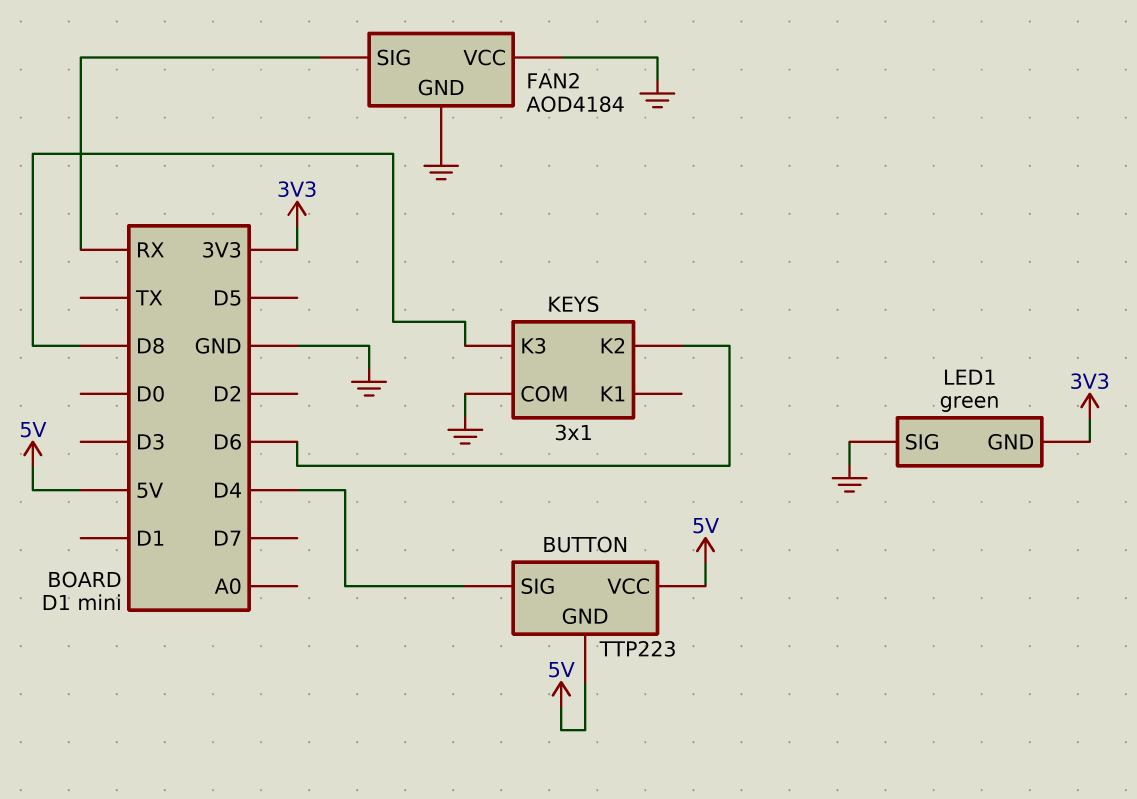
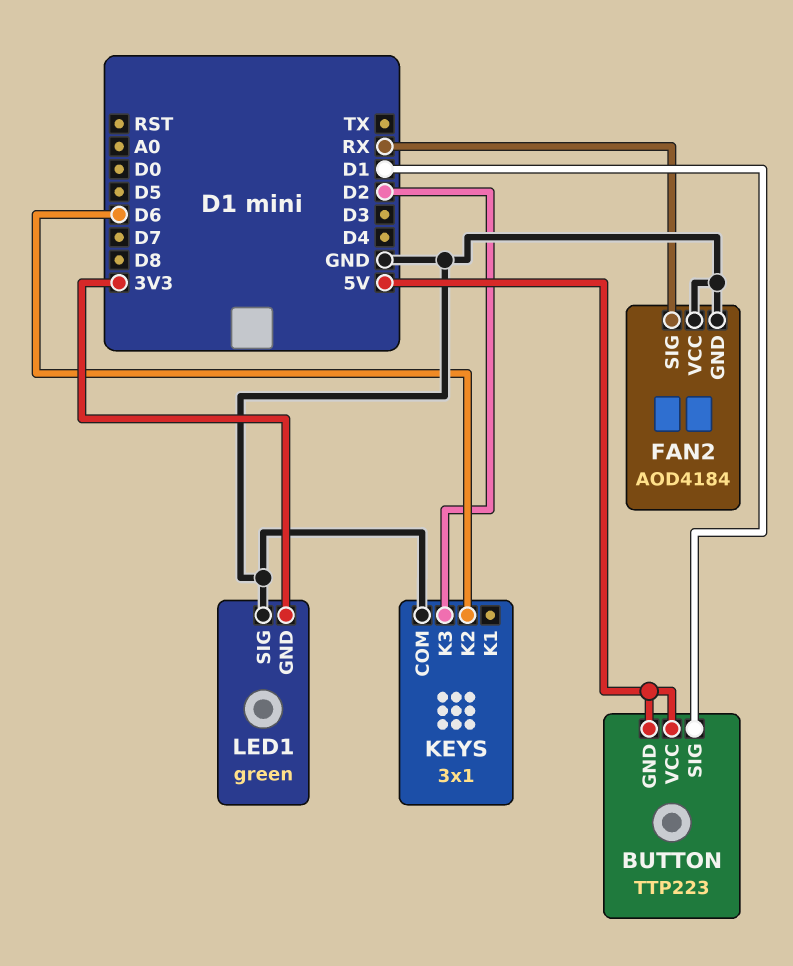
BUTTON pin SIG: D4 -> D1
KEYS pin K3: D8 -> D2

